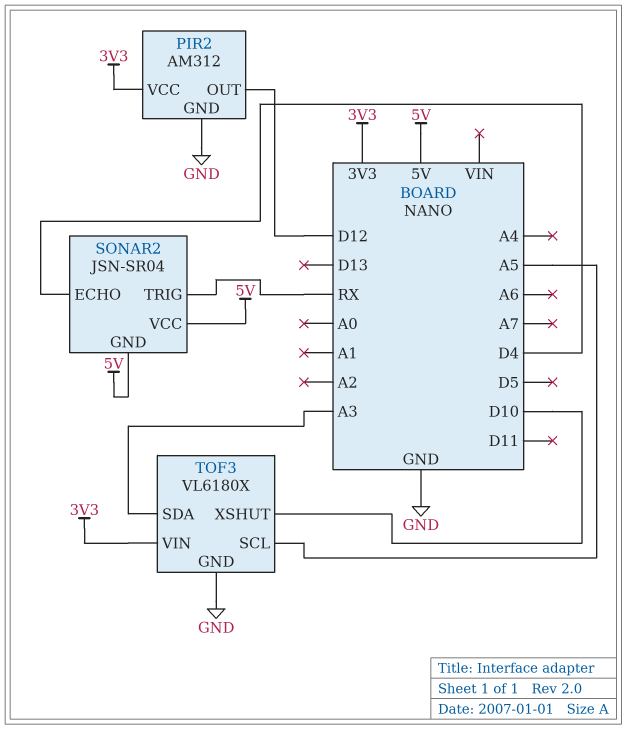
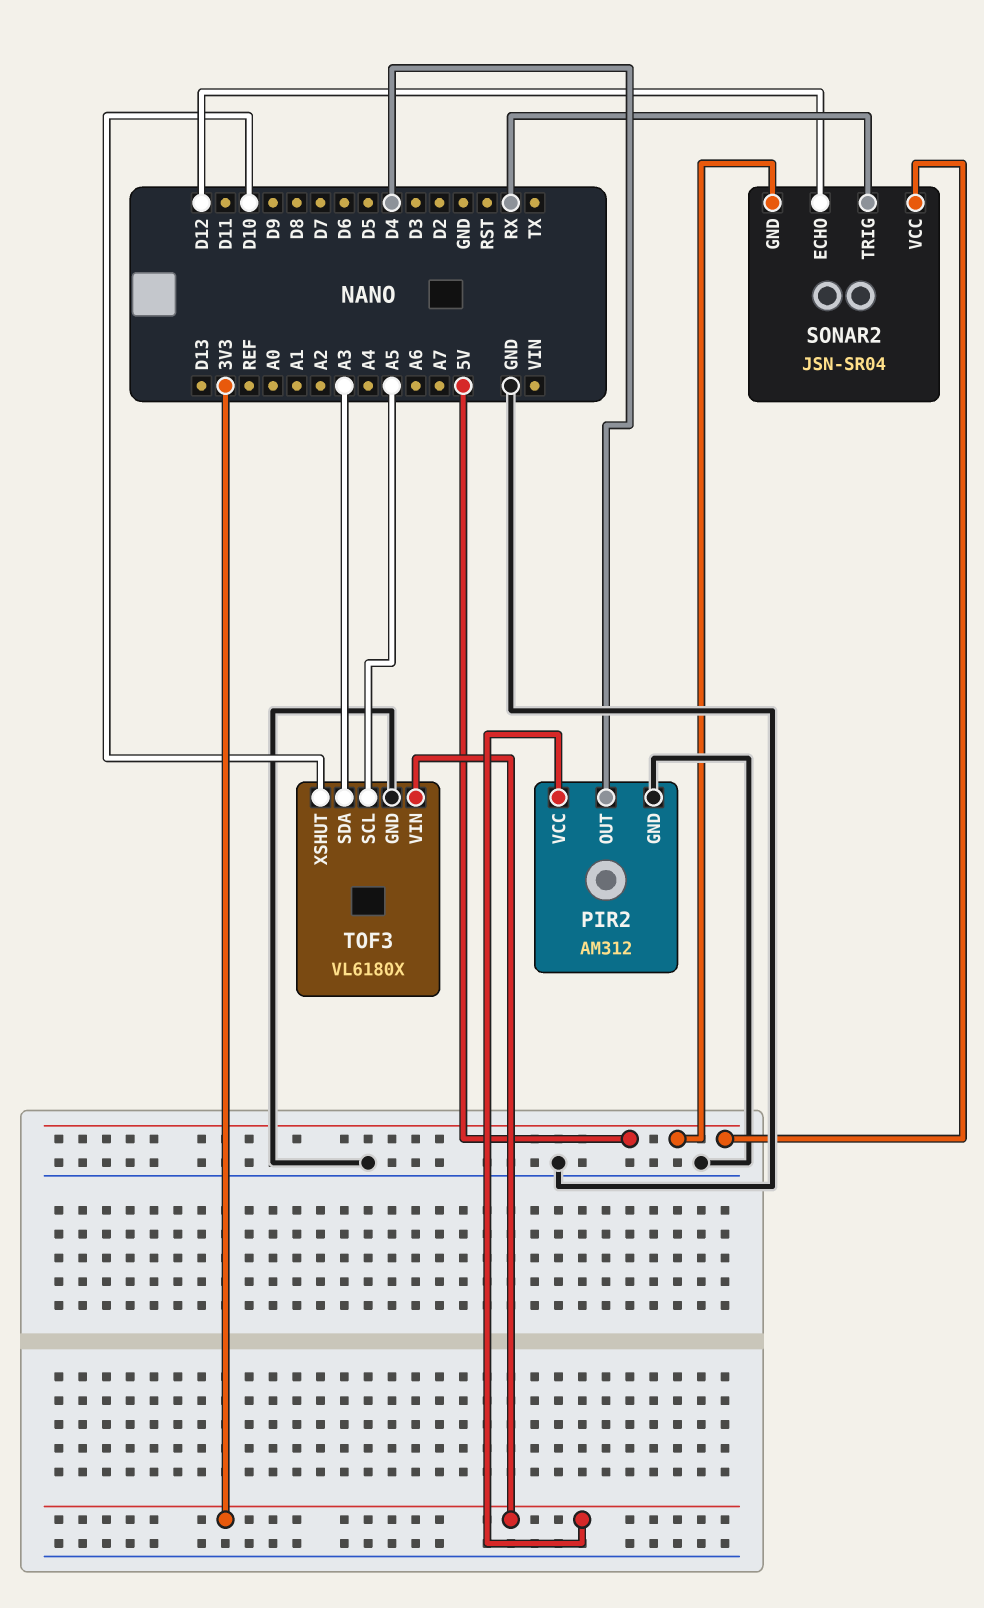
PIR2 pin OUT: D12 -> D4
SONAR2 pin ECHO: D4 -> D12

